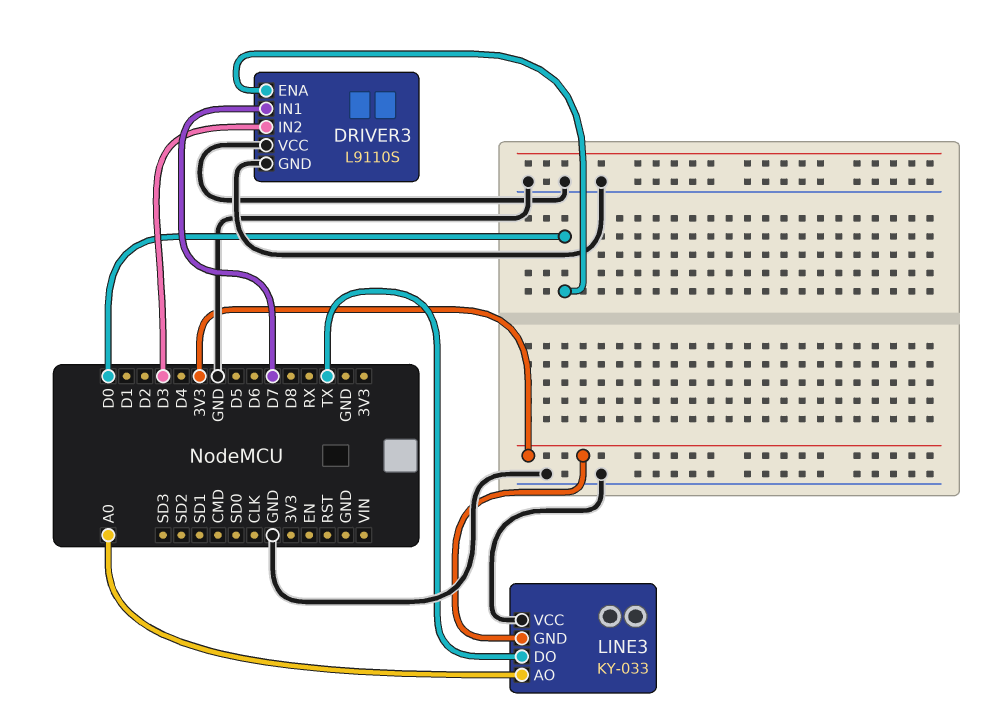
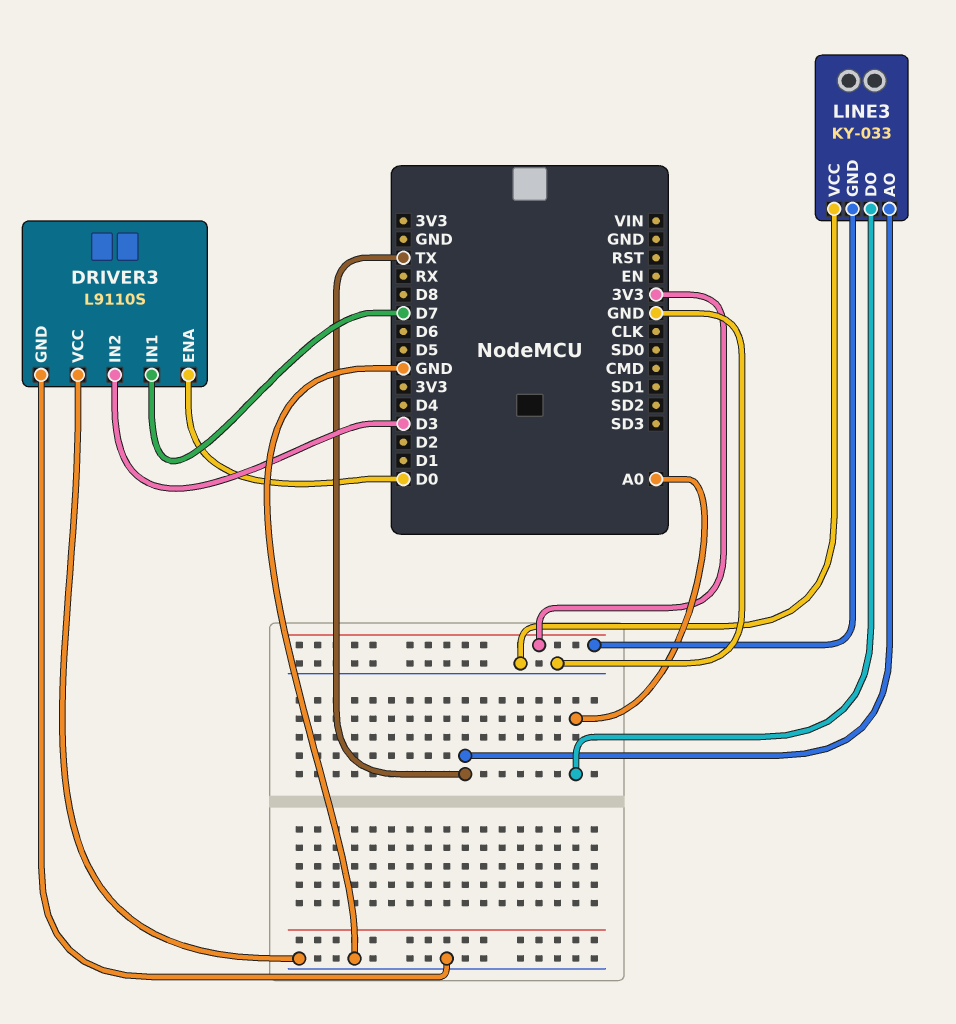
LINE3 pin AO: A0 -> TX
LINE3 pin DO: TX -> A0

